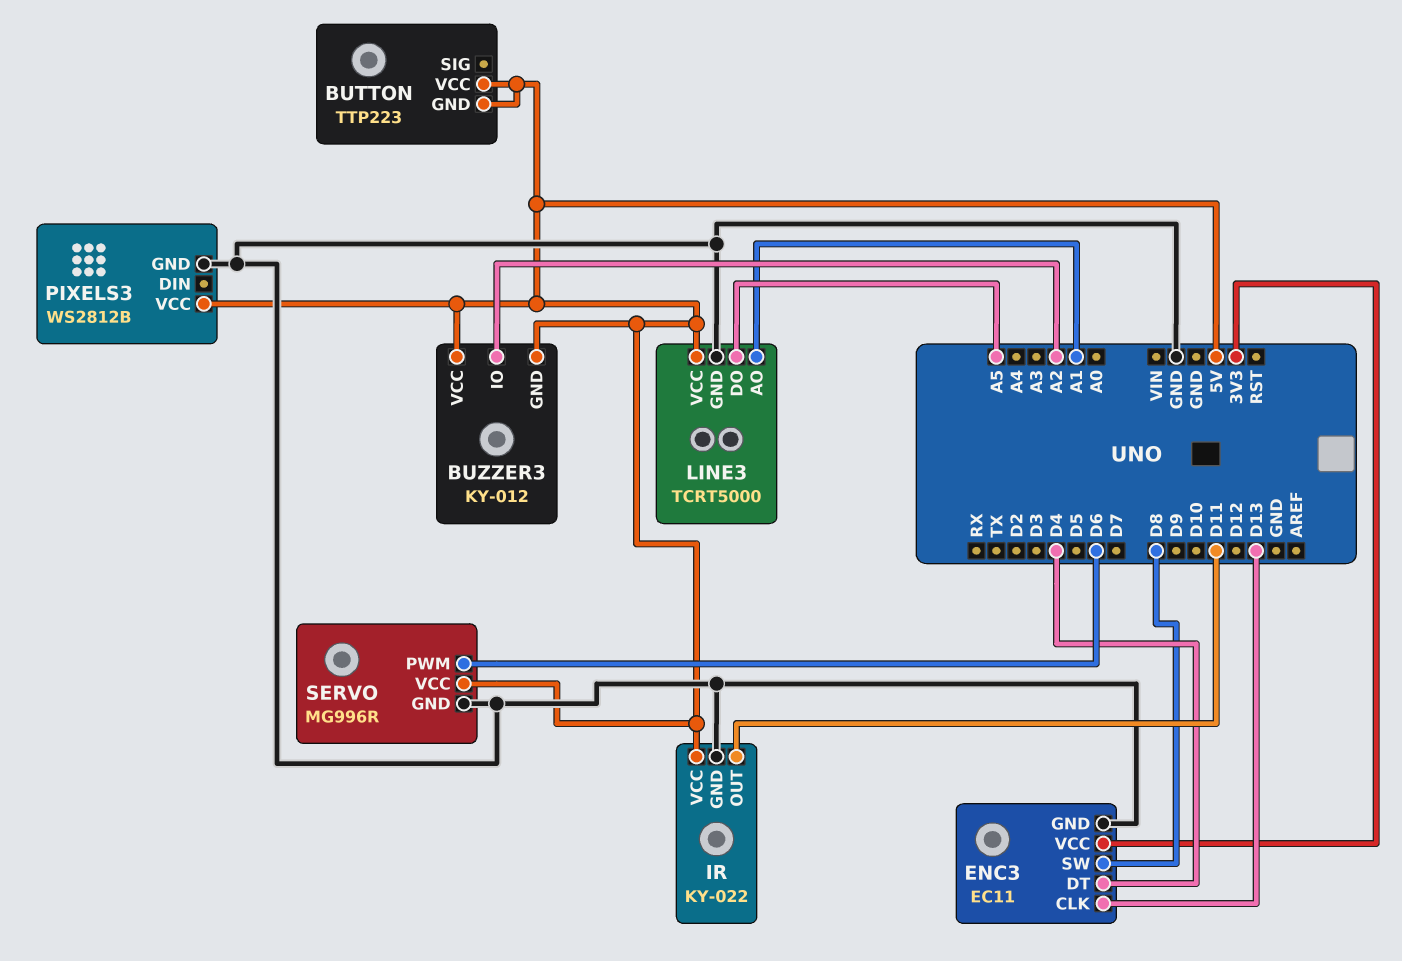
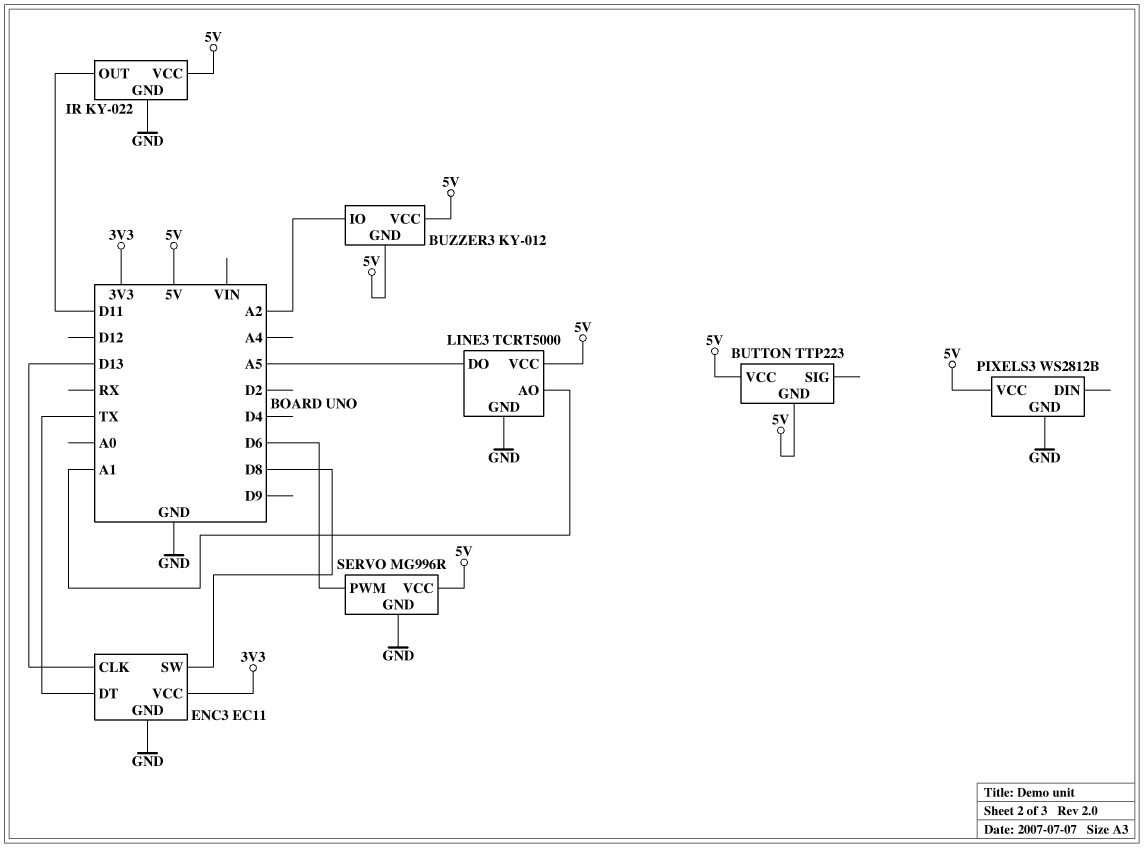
ENC3 pin DT: D4 -> TX

